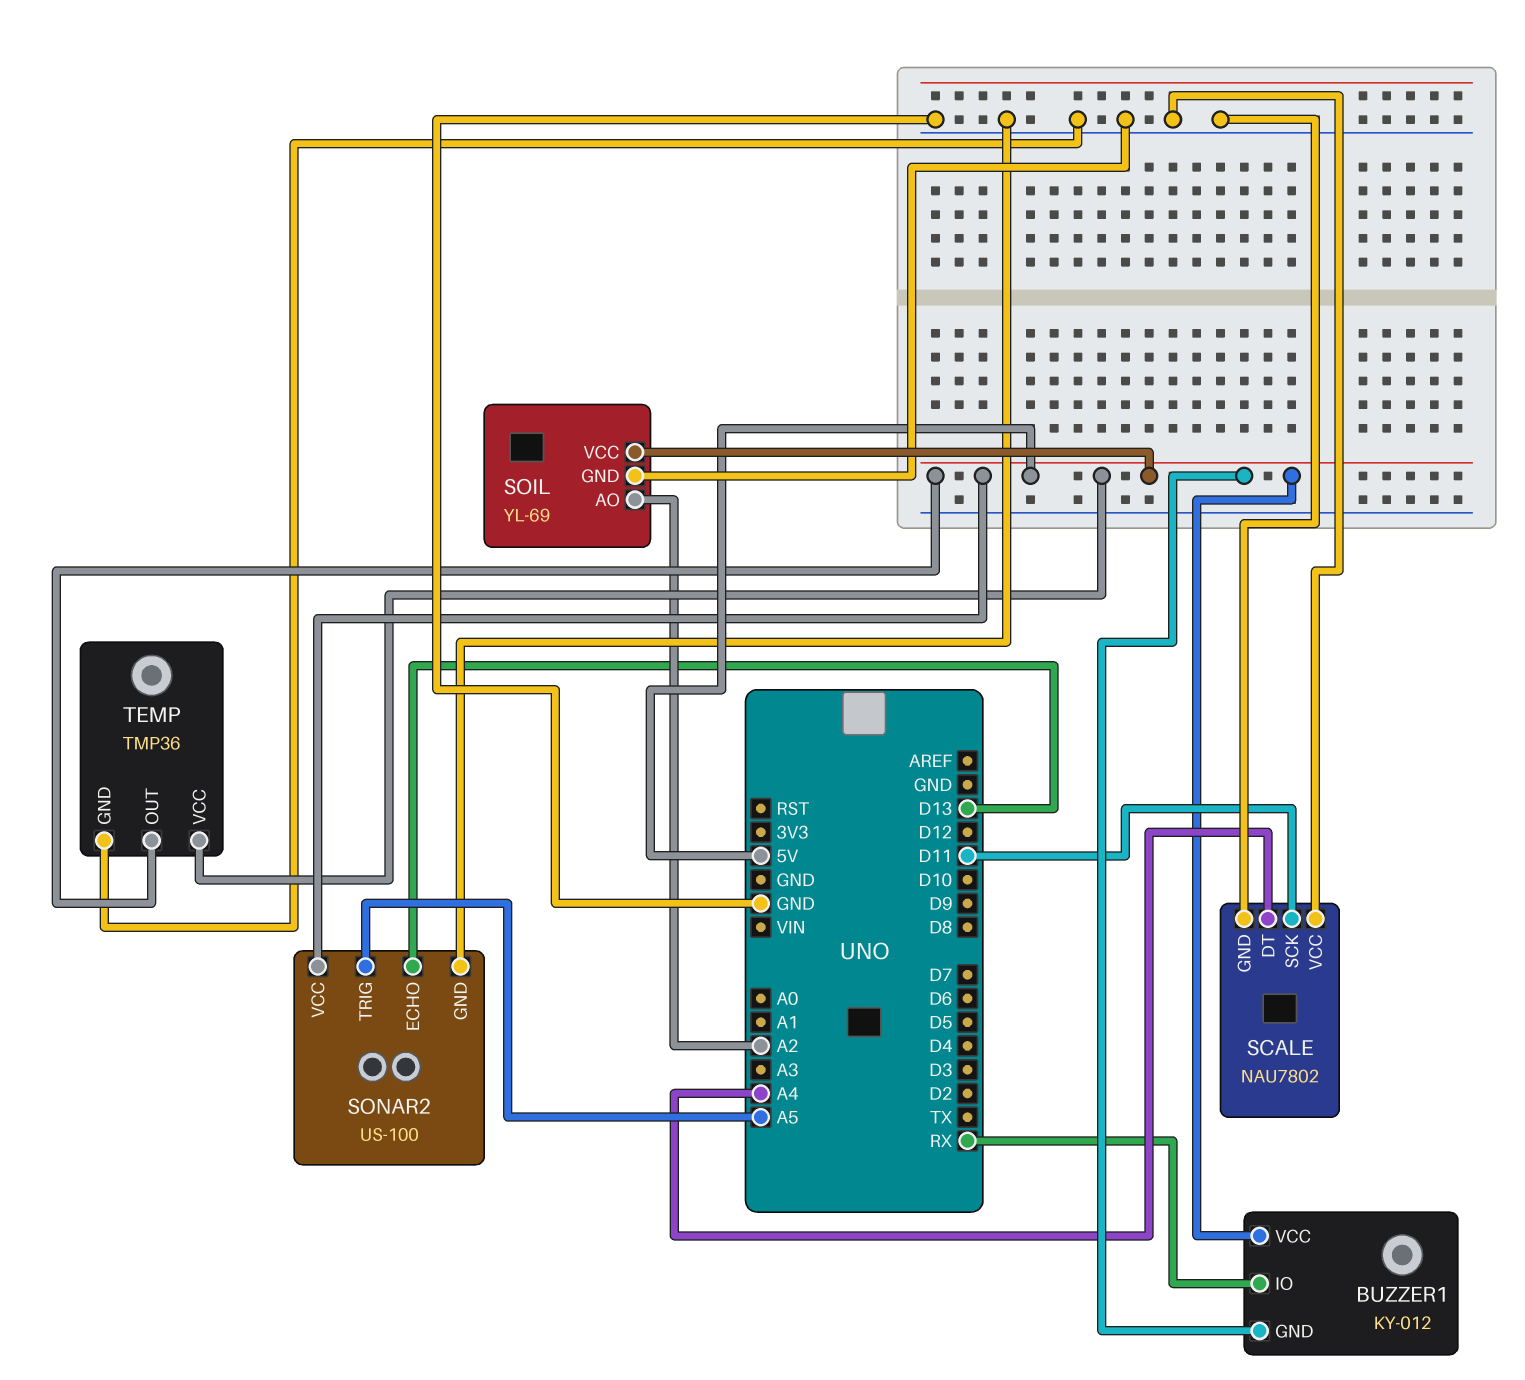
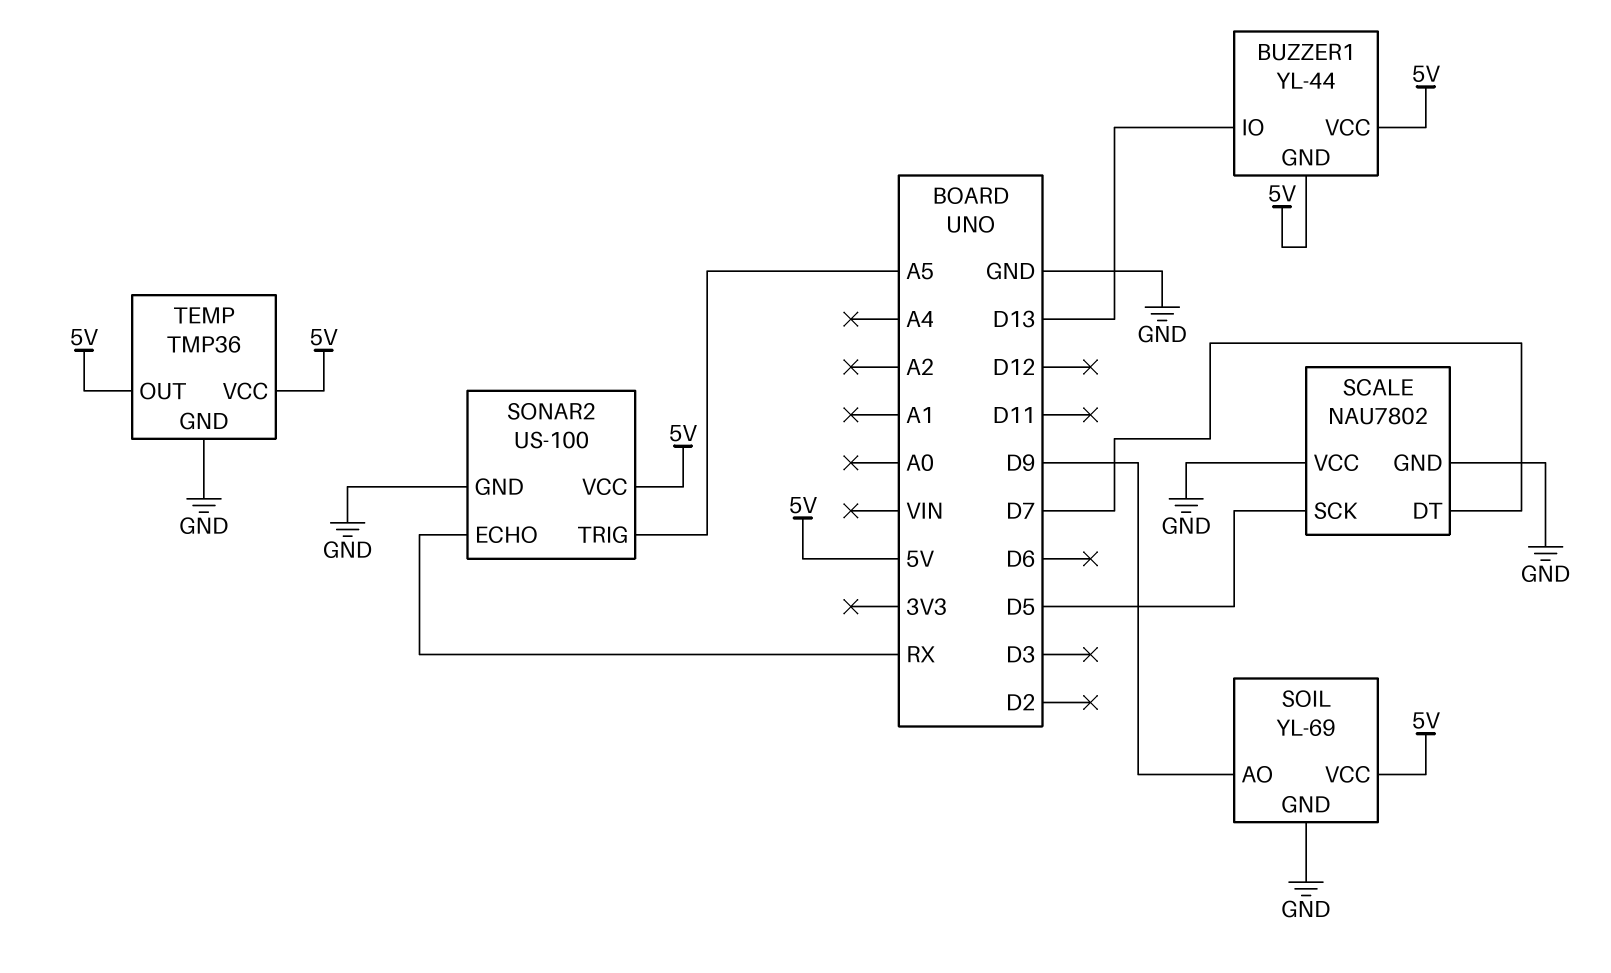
BUZZER1: KY-012 -> YL-44
BUZZER1 pin IO: RX -> D13
SCALE pin DT: A4 -> D7
SCALE pin SCK: D11 -> D5
SOIL pin AO: A2 -> D9
SONAR2 pin ECHO: D13 -> RX

